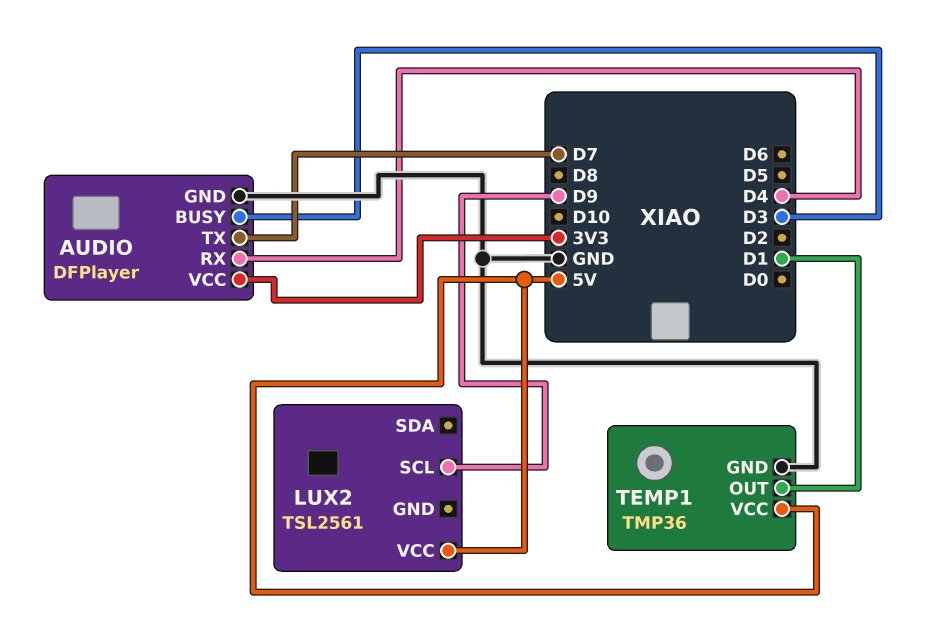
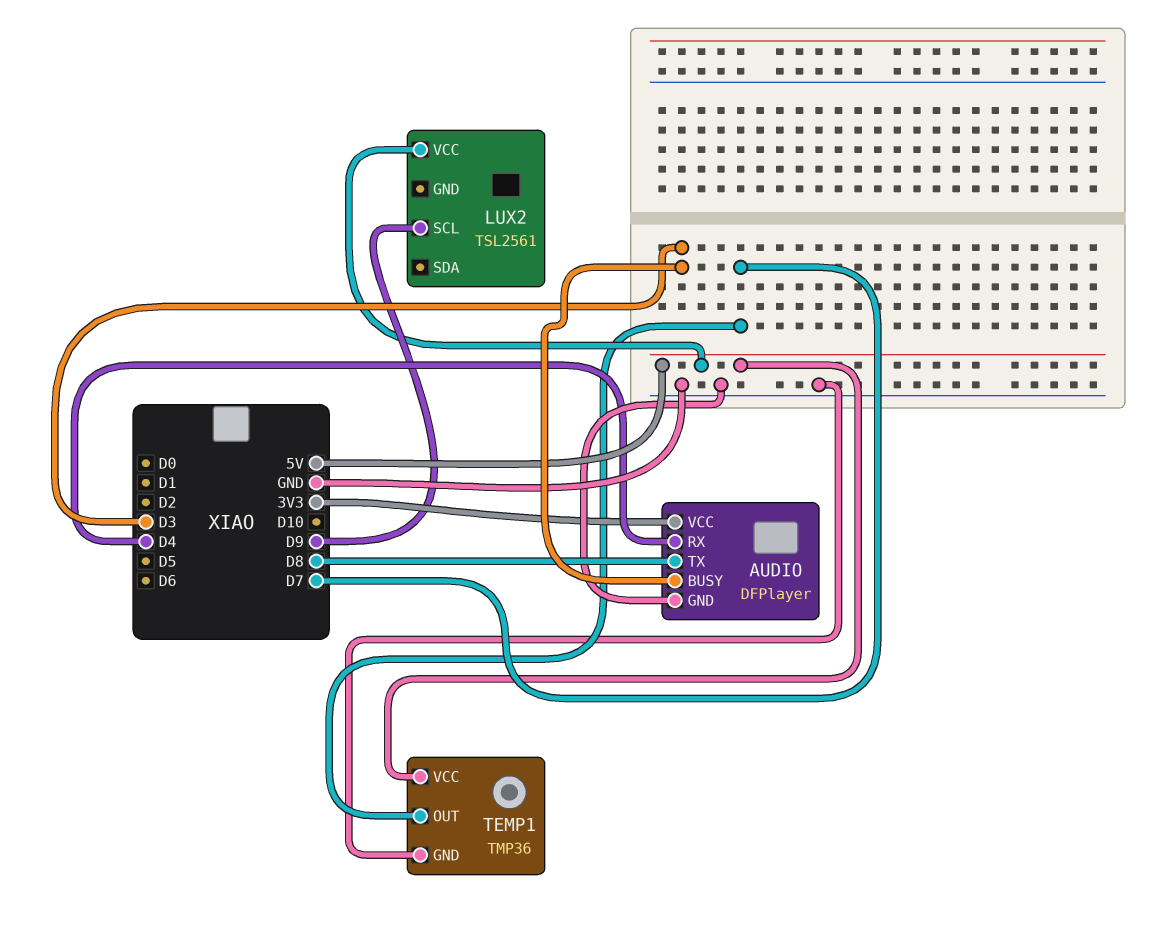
AUDIO pin TX: D7 -> D8
TEMP1 pin OUT: D1 -> D7

